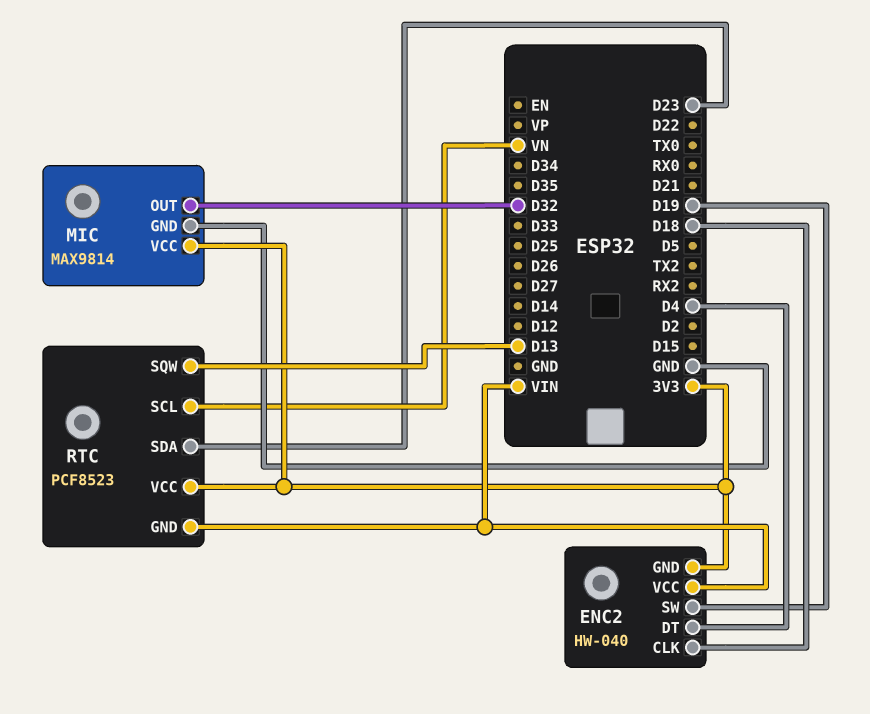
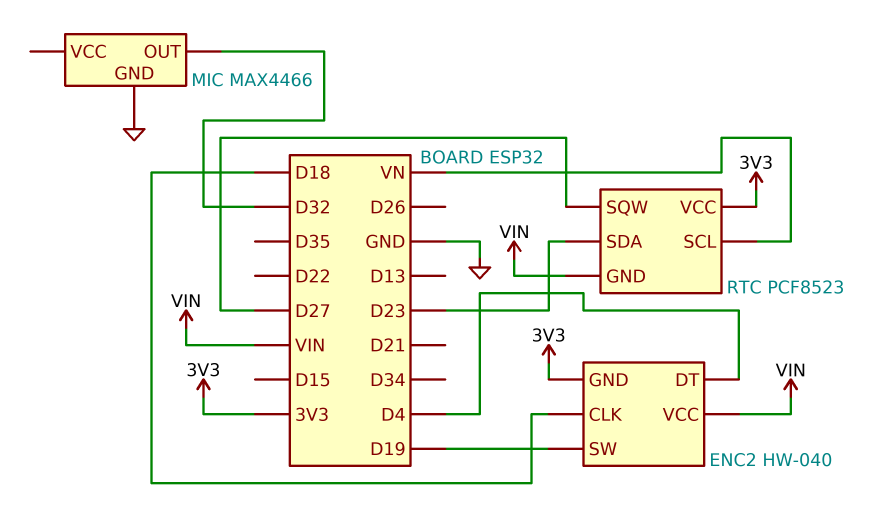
MIC: MAX9814 -> MAX4466
MIC pin VCC: 3V3 -> none
RTC pin SQW: D13 -> D27

